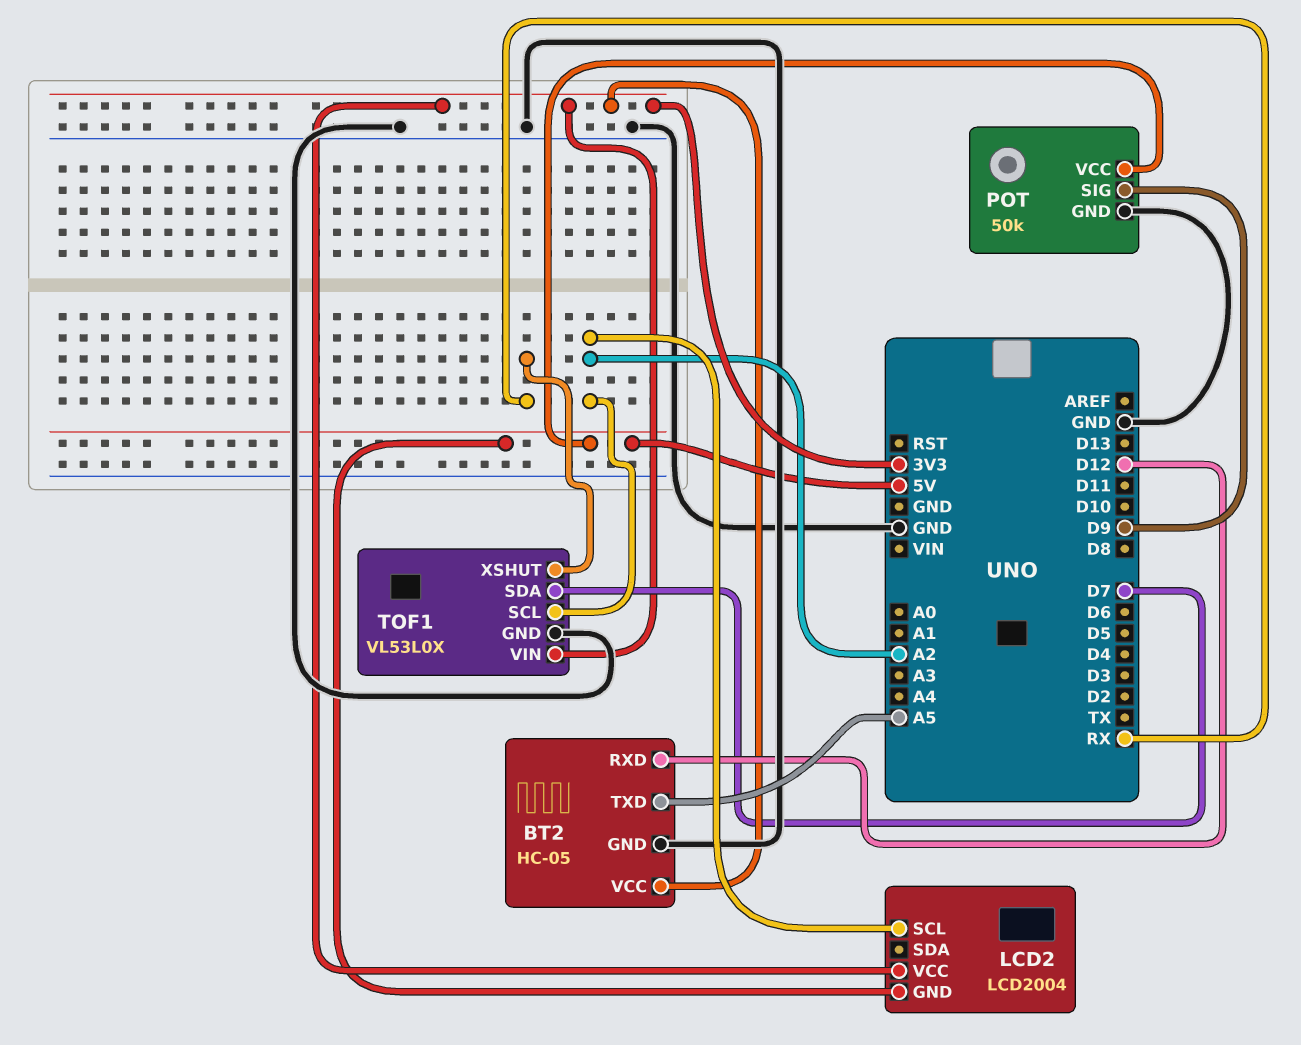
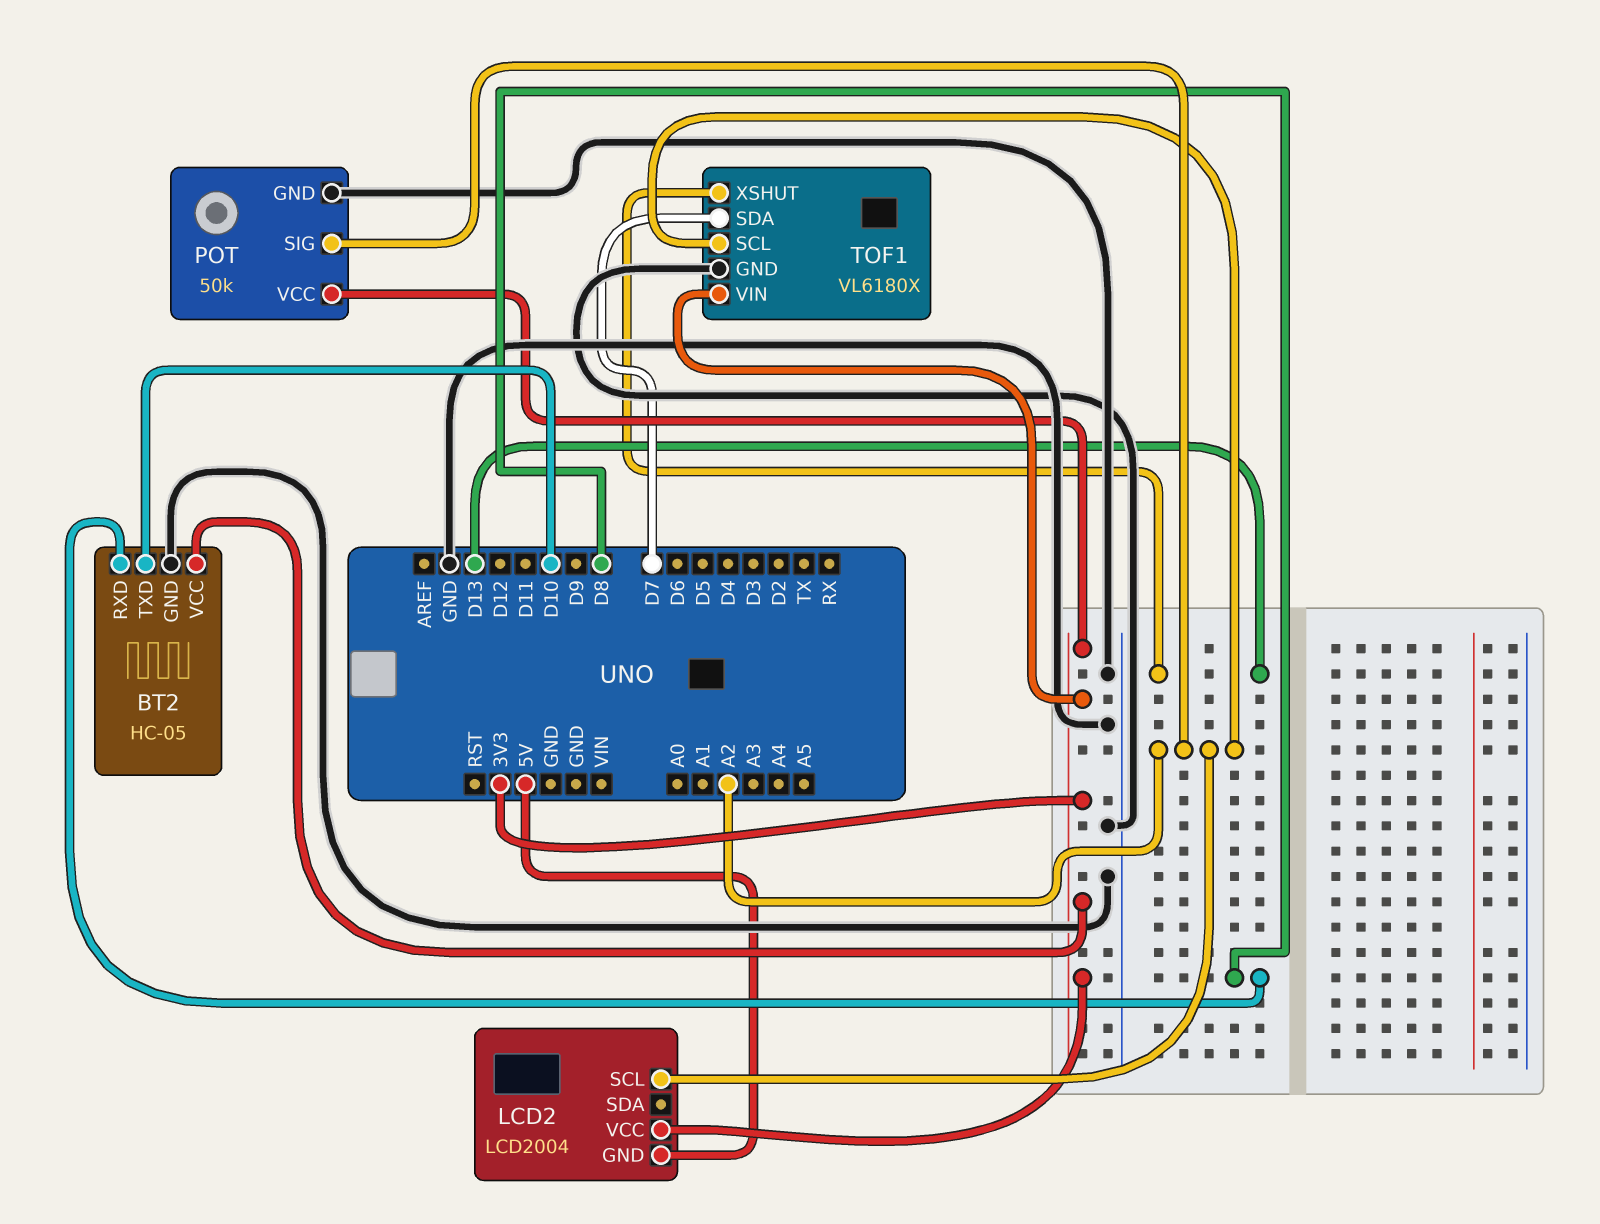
BT2 pin RXD: D12 -> D8
BT2 pin TXD: A5 -> D10
POT pin SIG: D9 -> A2
POT pin VCC: 5V -> 3V3
TOF1: VL53L0X -> VL6180X
TOF1 pin XSHUT: RX -> D13

